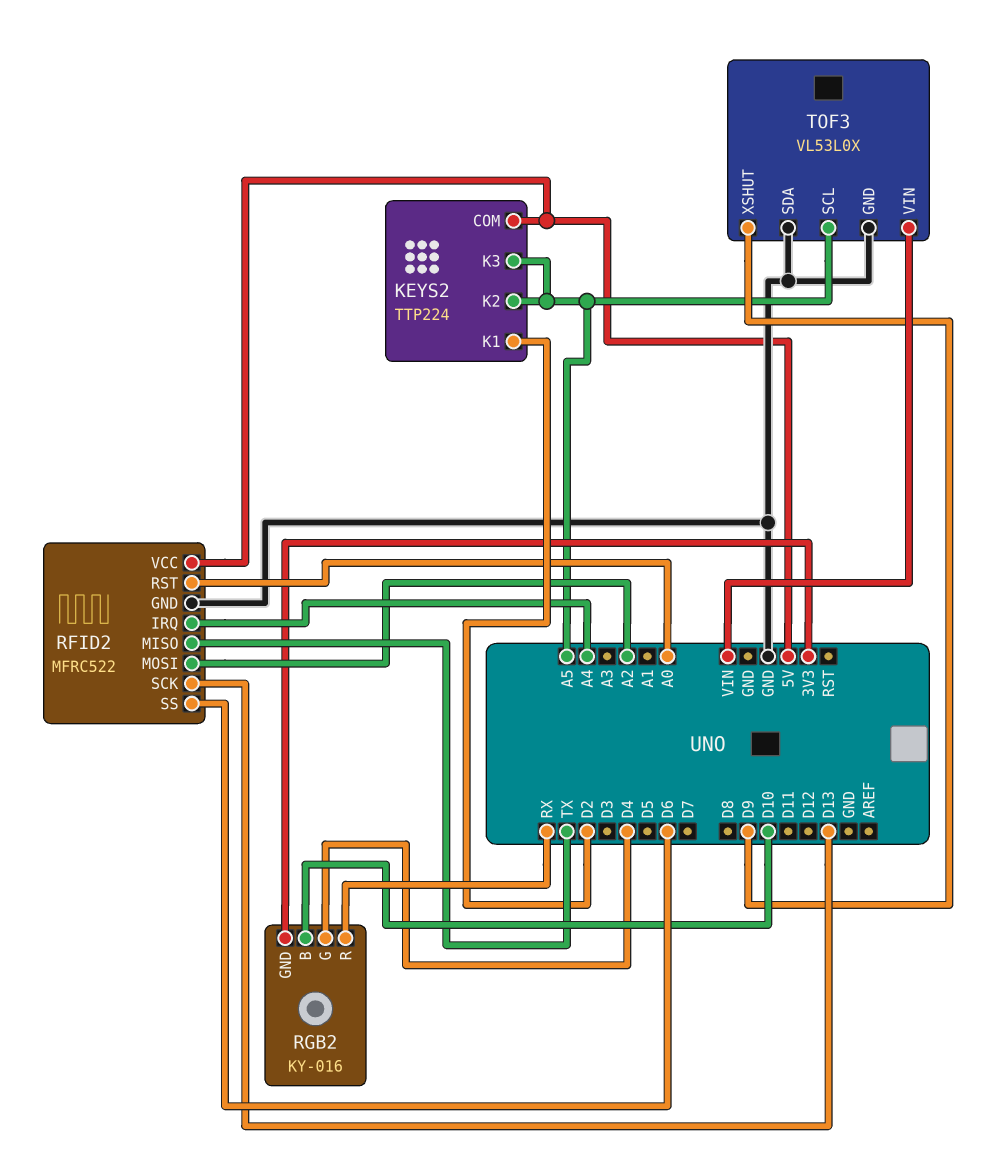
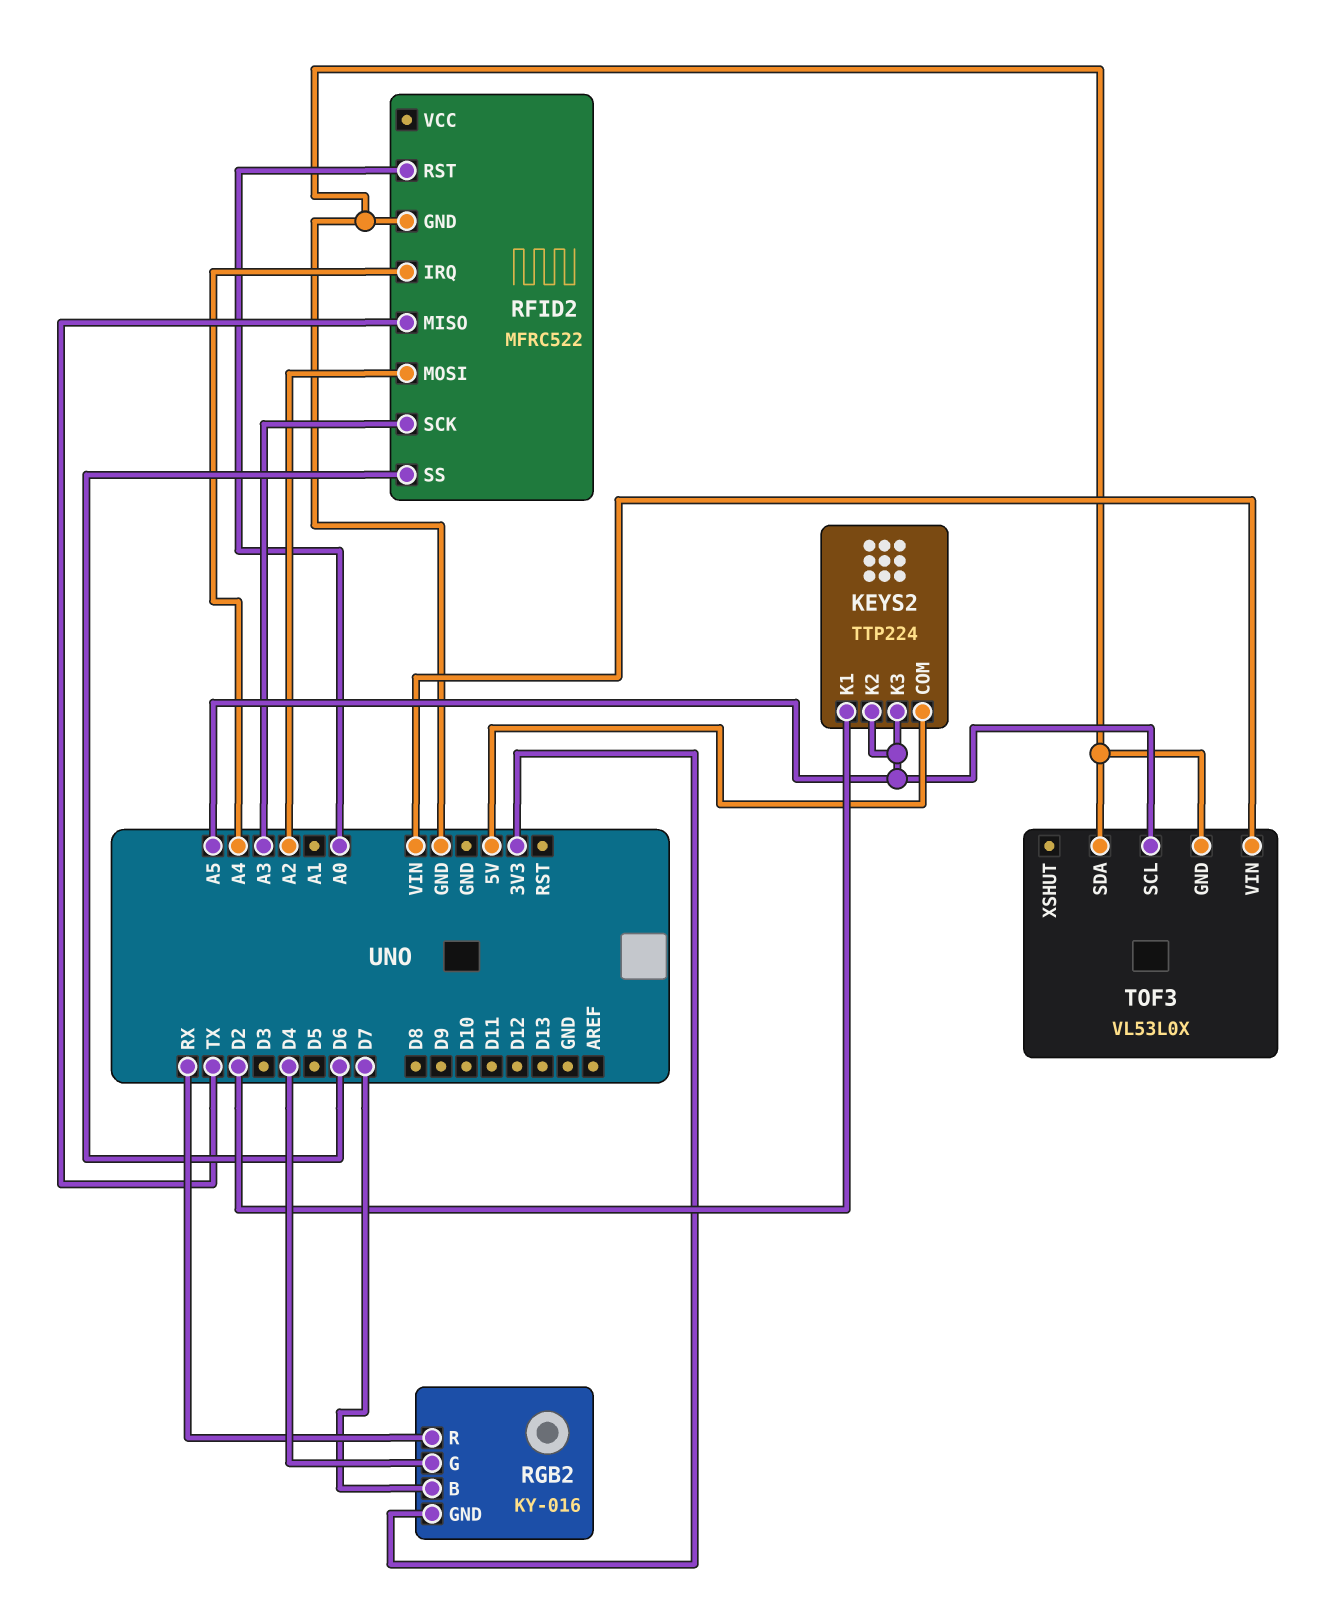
RFID2 pin SCK: D13 -> A3
RFID2 pin VCC: 5V -> none
RGB2 pin B: D10 -> D7
TOF3 pin XSHUT: D9 -> none

